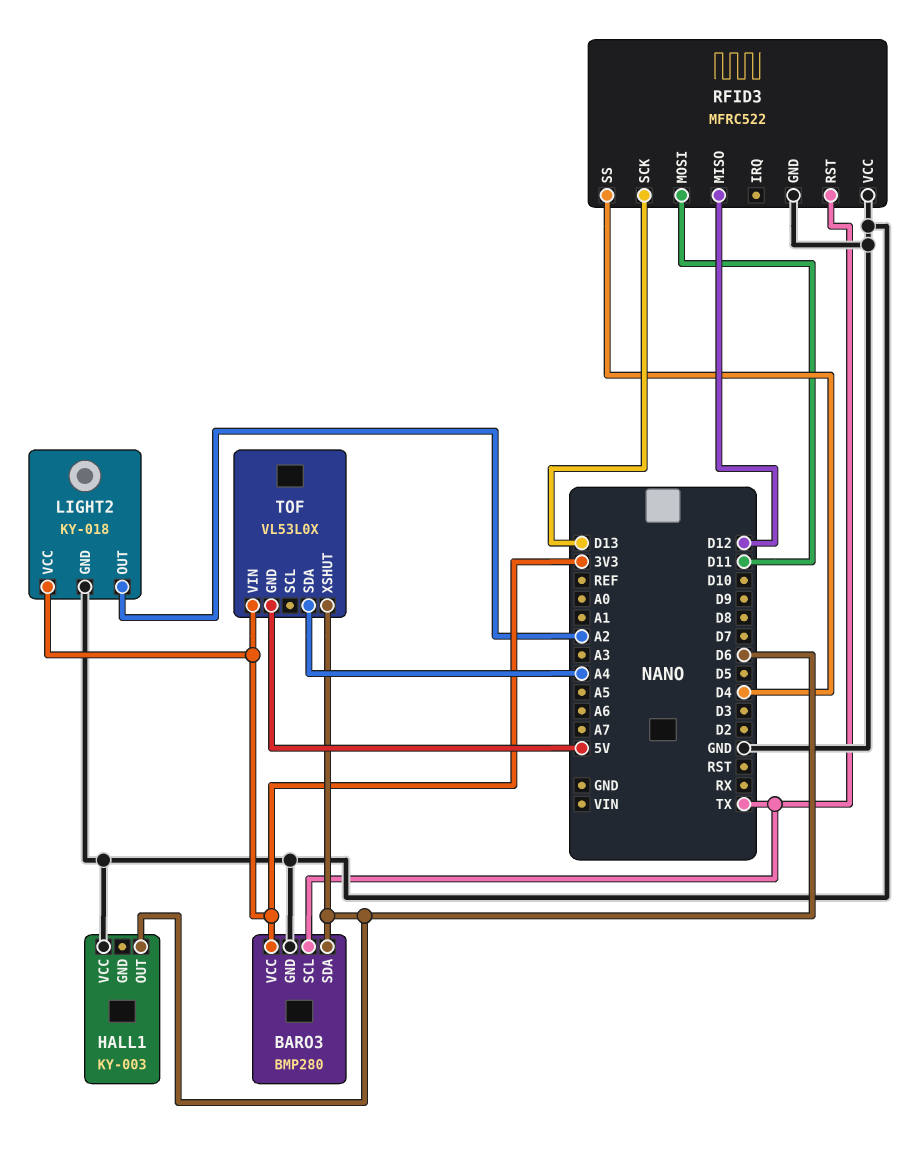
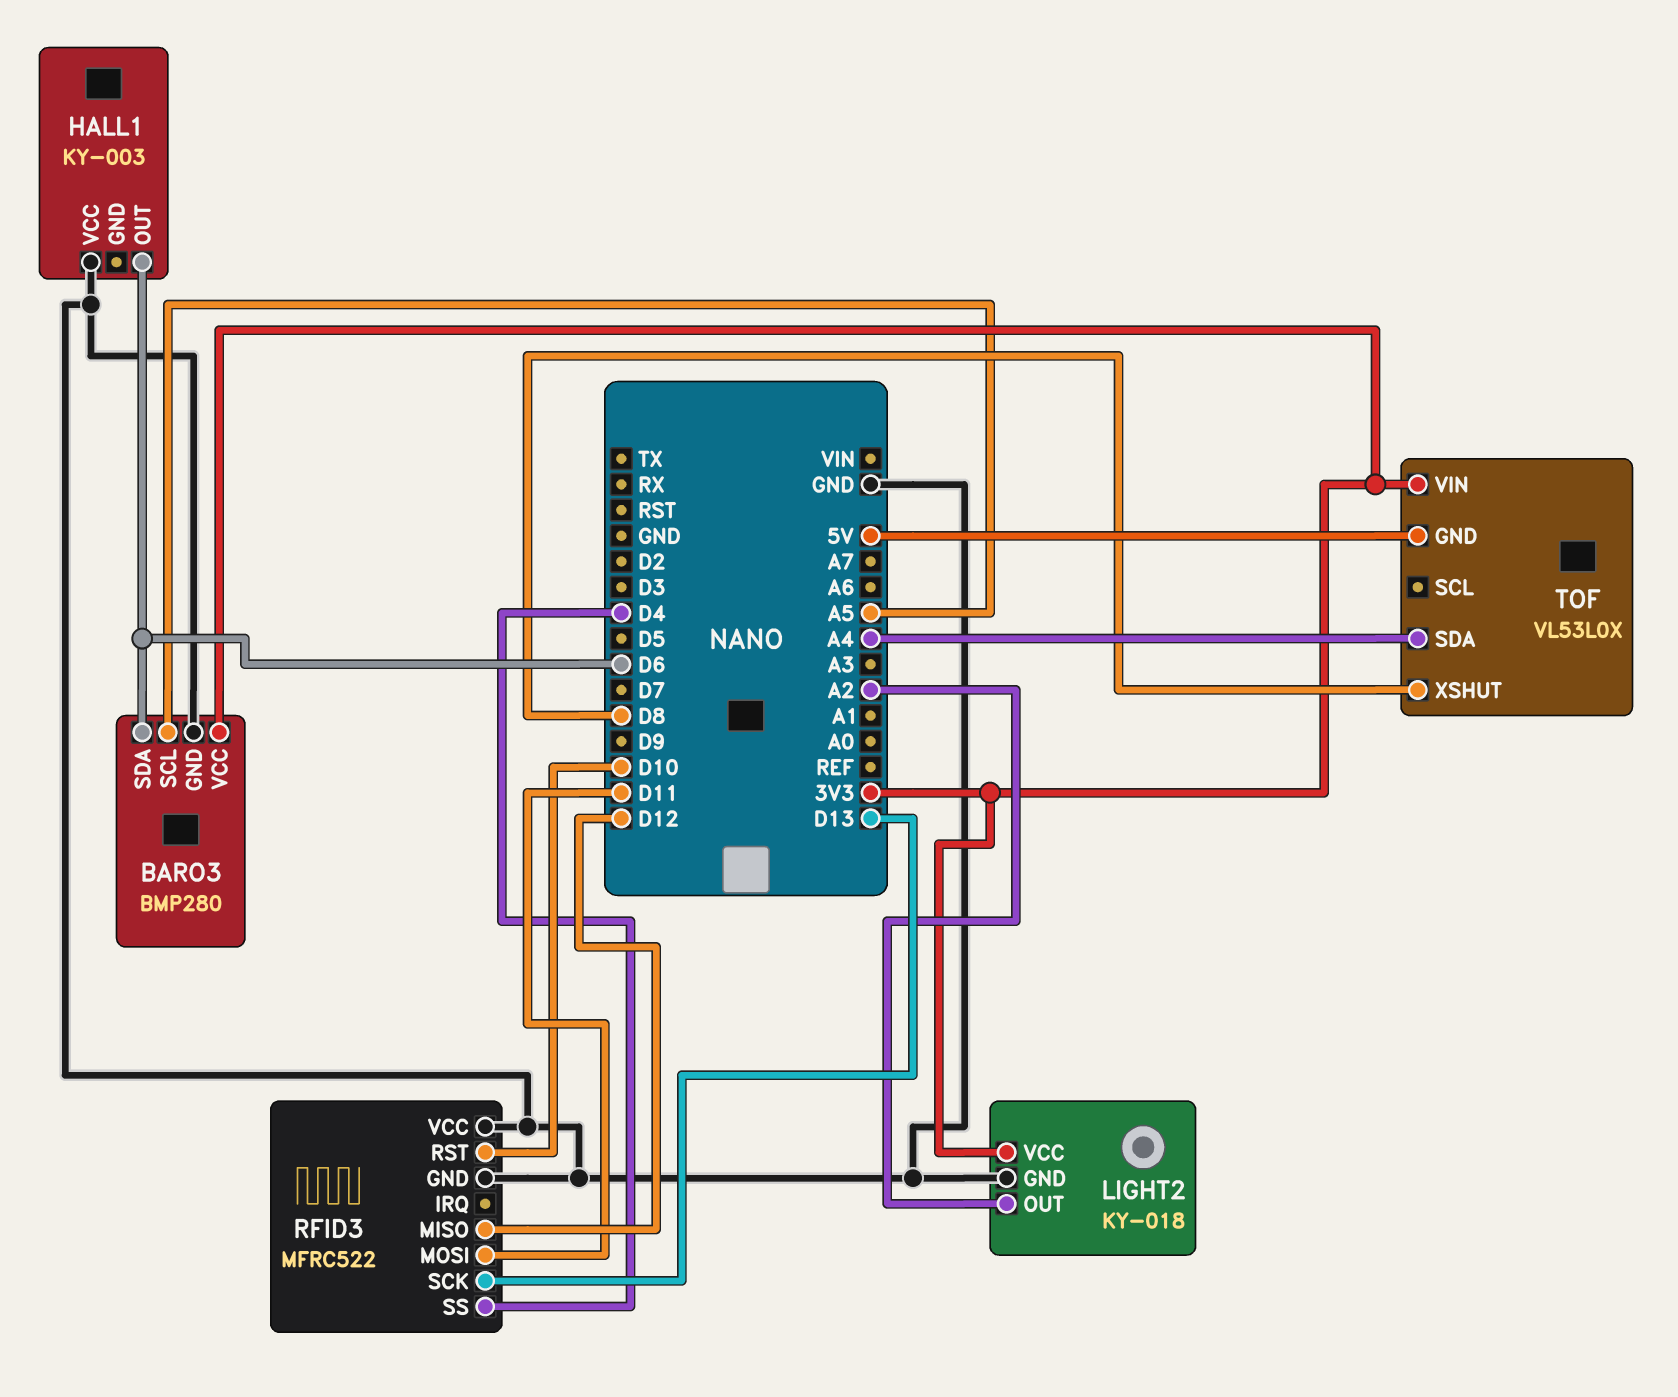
BARO3 pin SCL: TX -> A5
RFID3 pin RST: TX -> D10
TOF pin XSHUT: D6 -> D8

